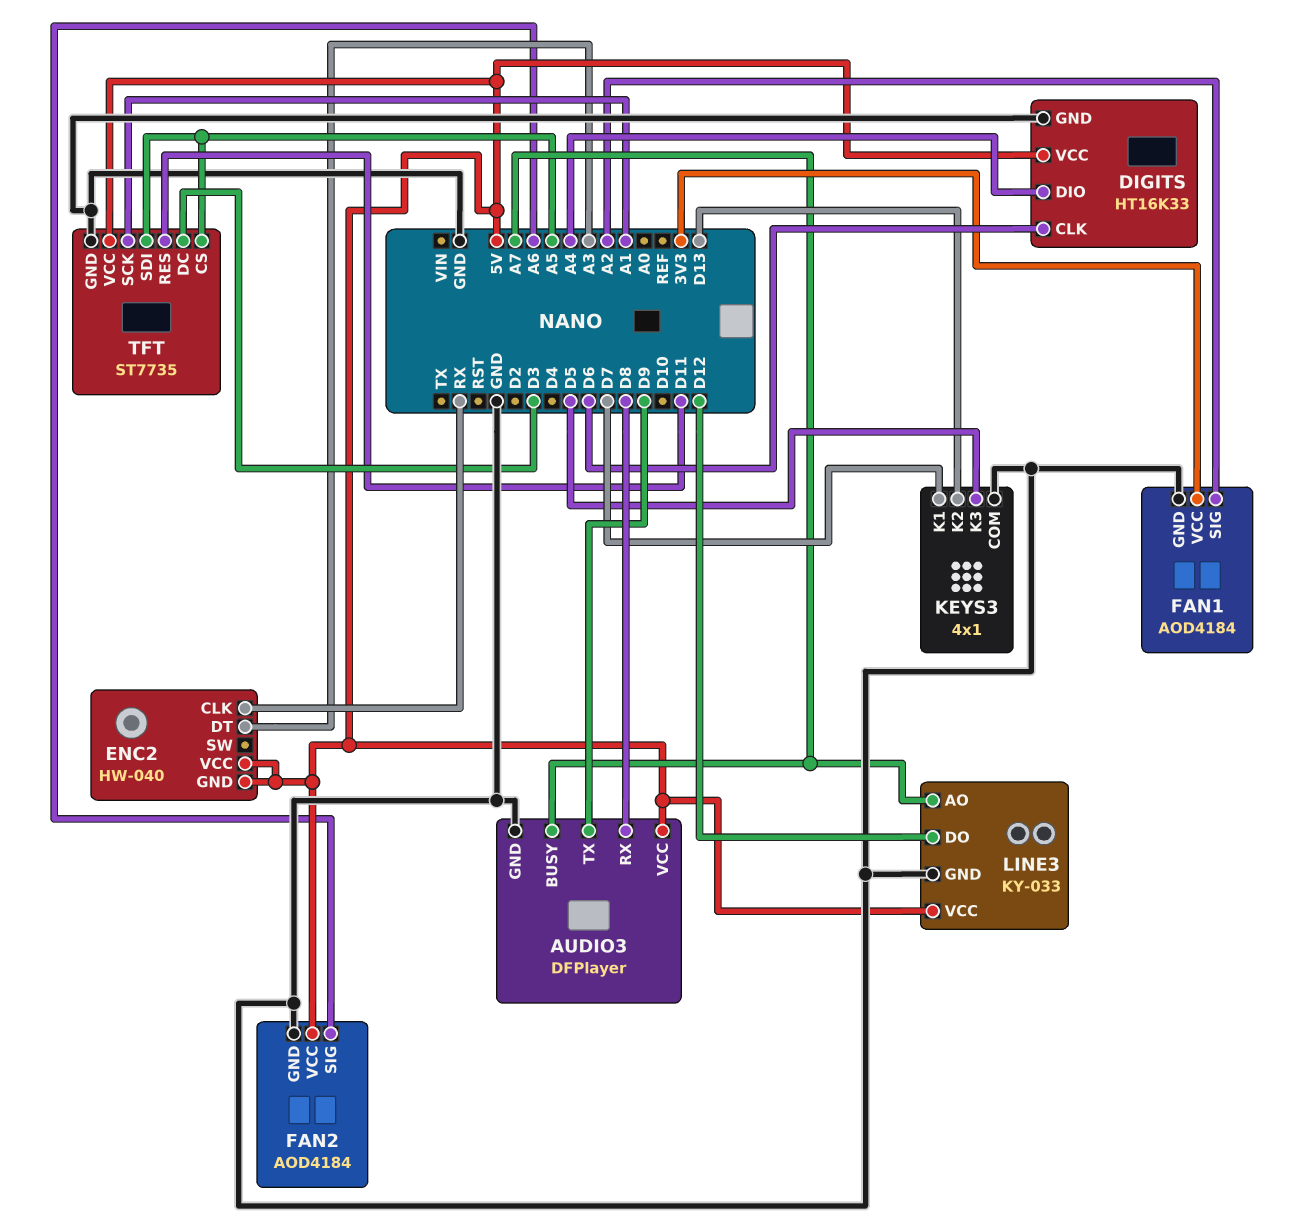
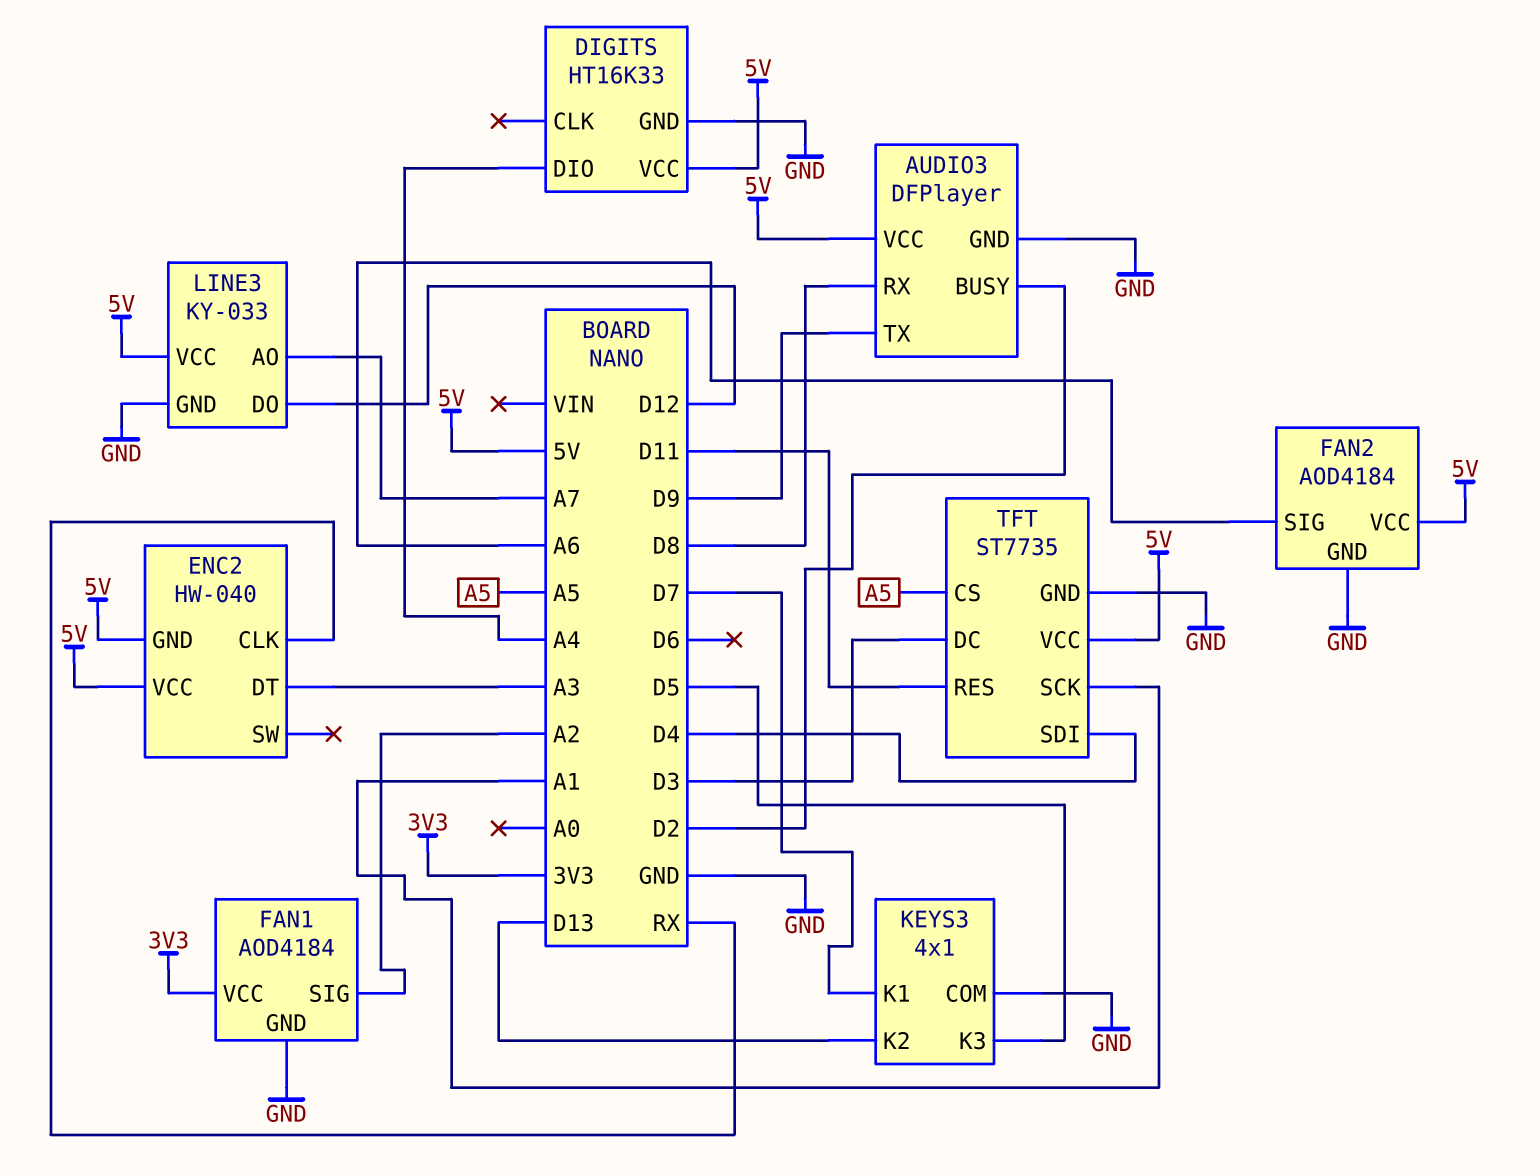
AUDIO3 pin BUSY: A7 -> D2
DIGITS pin CLK: D6 -> none
TFT pin SDI: A5 -> D4

